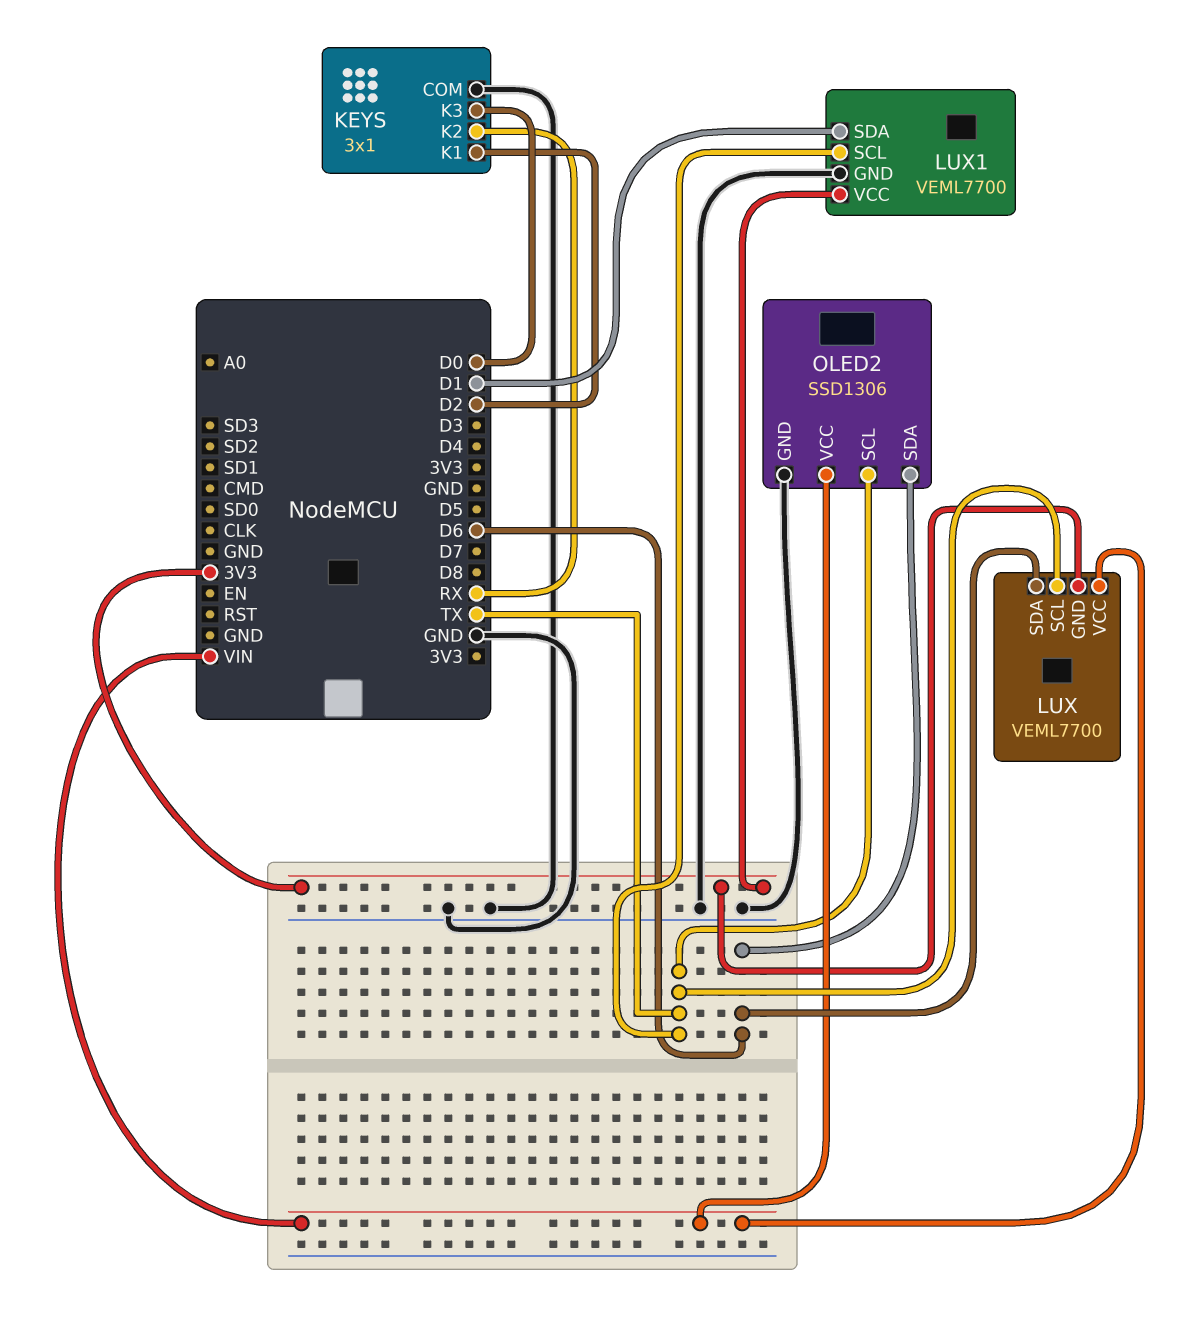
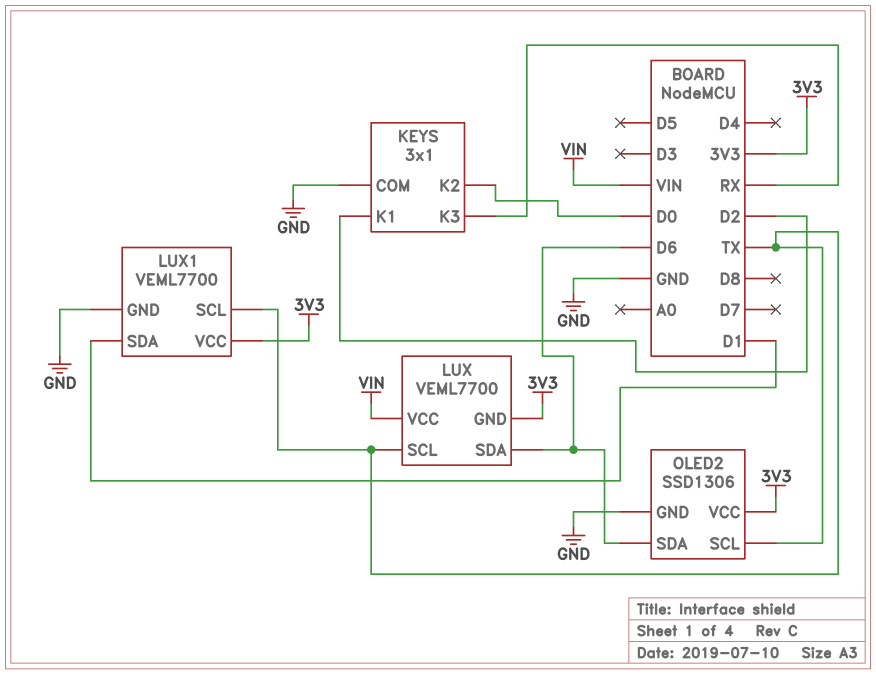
KEYS pin K2: RX -> D0
KEYS pin K3: D0 -> RX
OLED2 pin VCC: VIN -> 3V3

